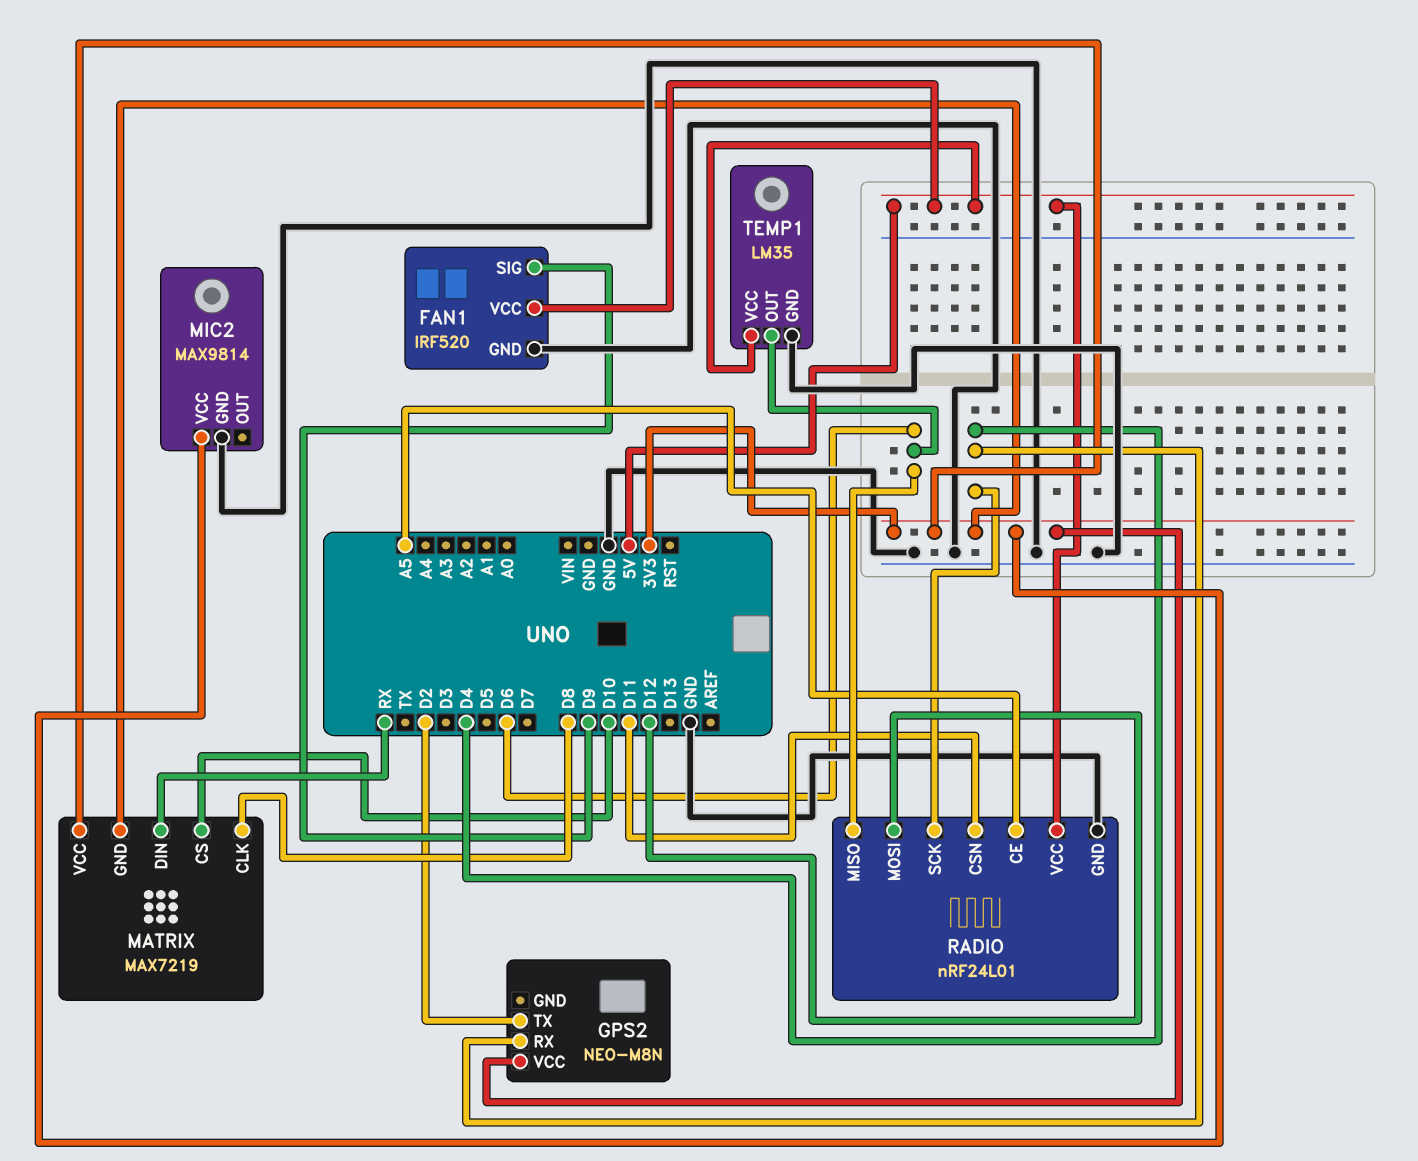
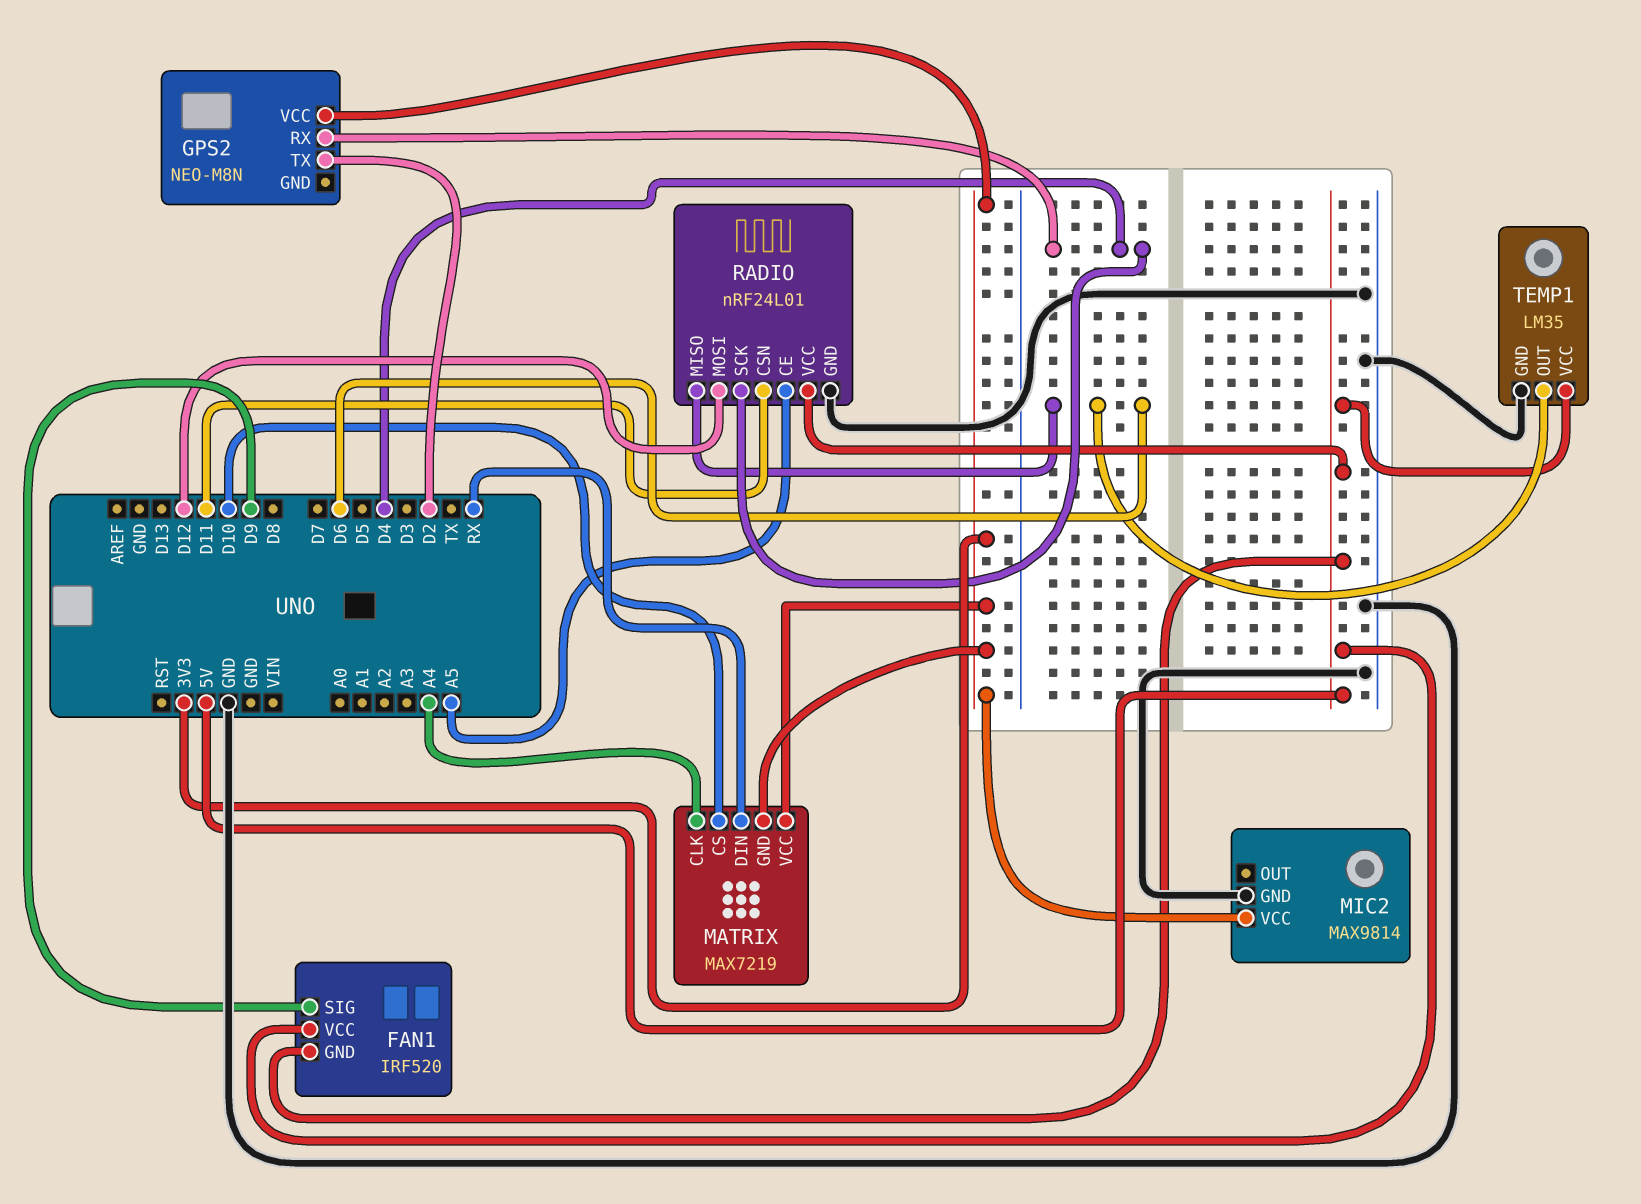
FAN1 pin GND: GND -> 5V
MATRIX pin CLK: D8 -> A4

